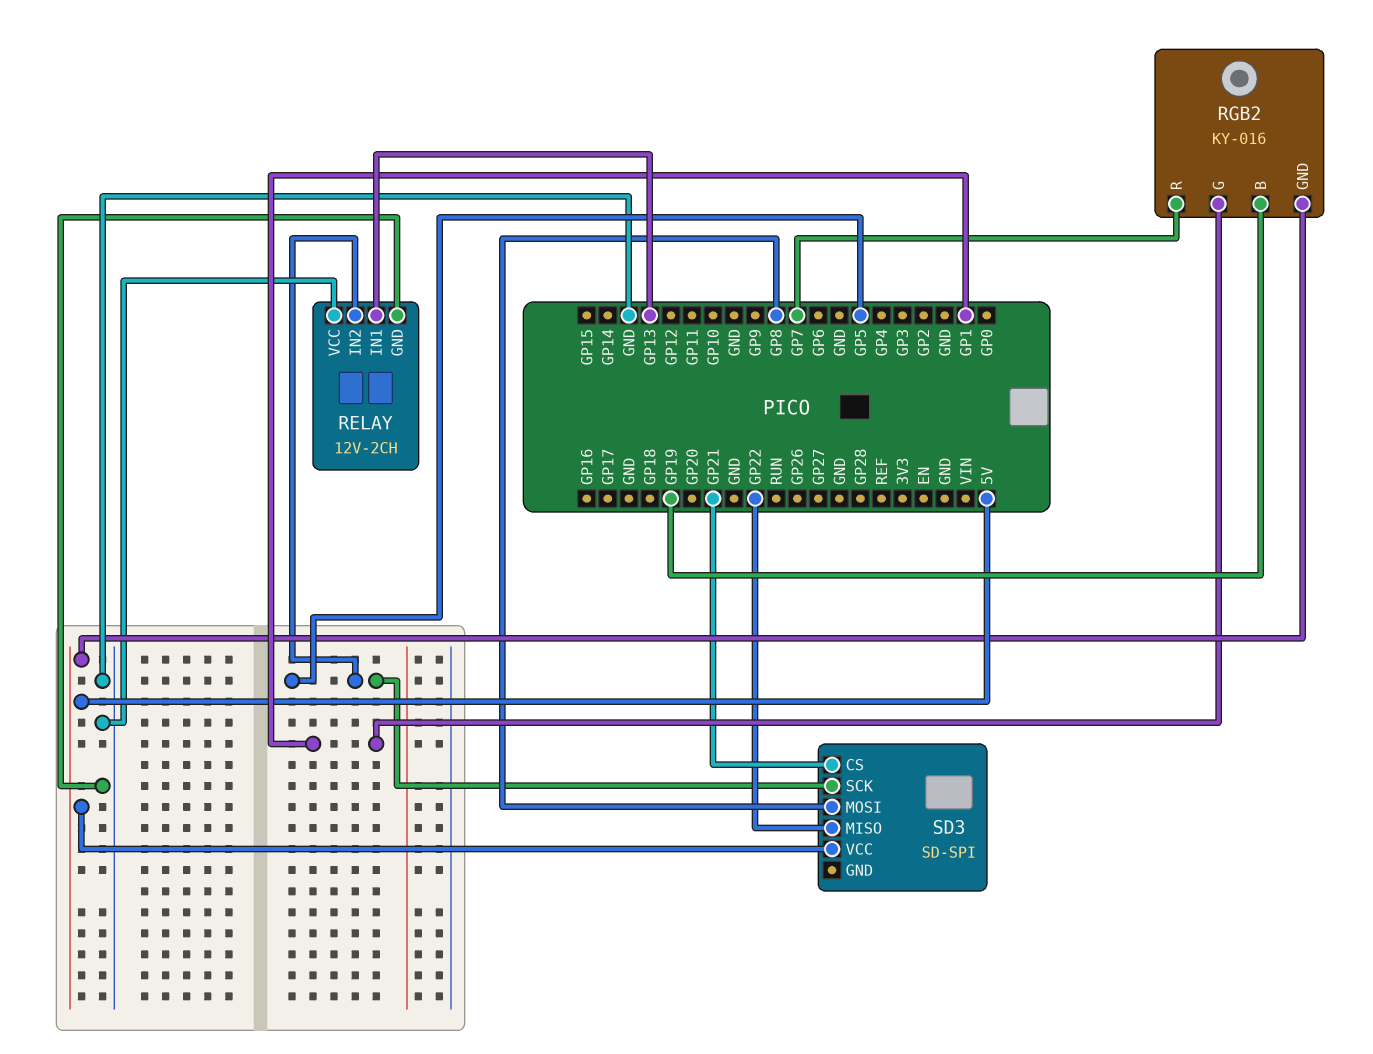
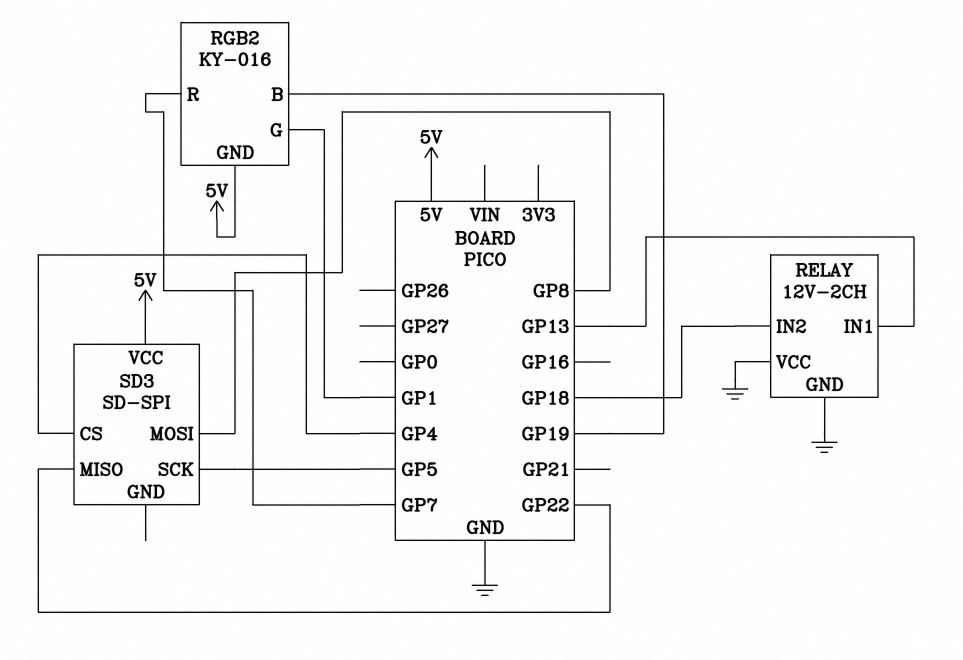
RELAY pin IN2: GP5 -> GP18
SD3 pin CS: GP21 -> GP4

